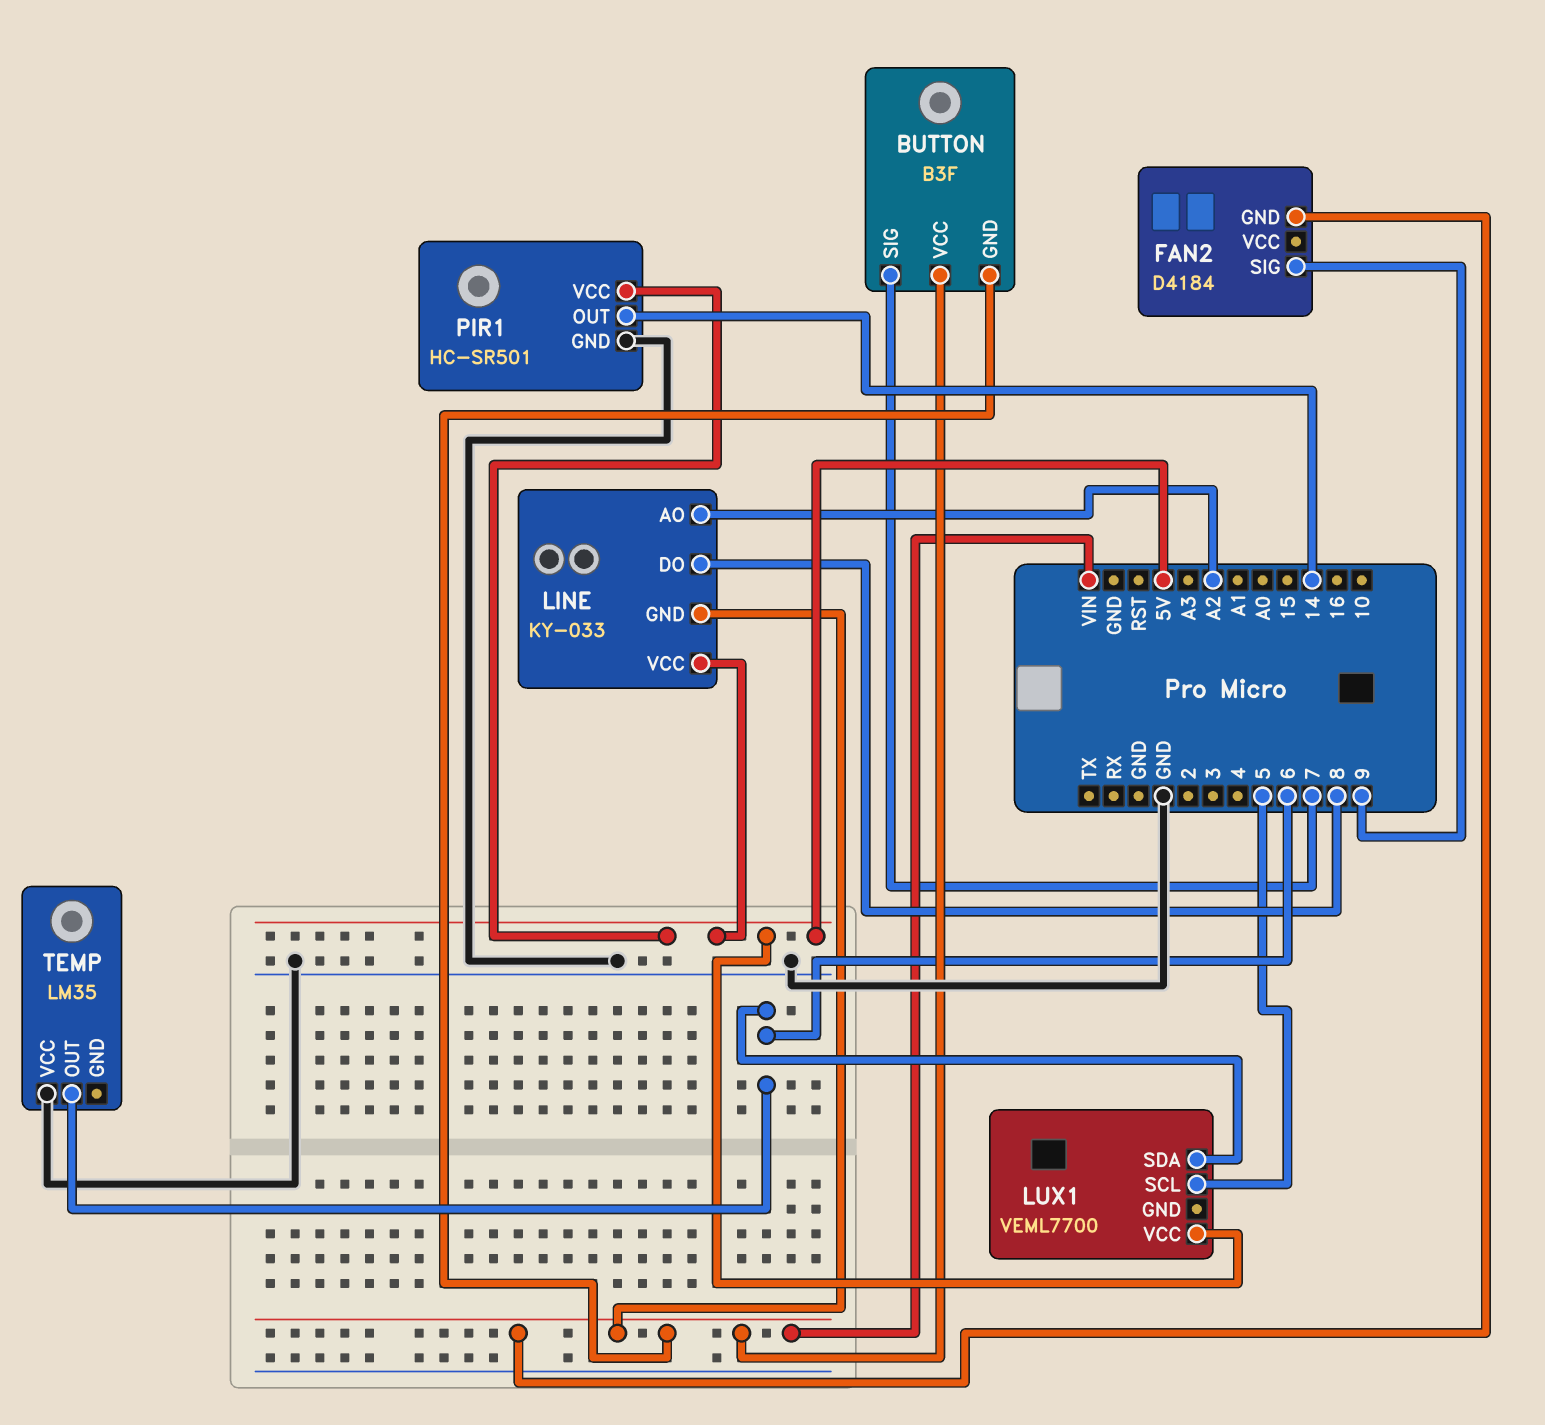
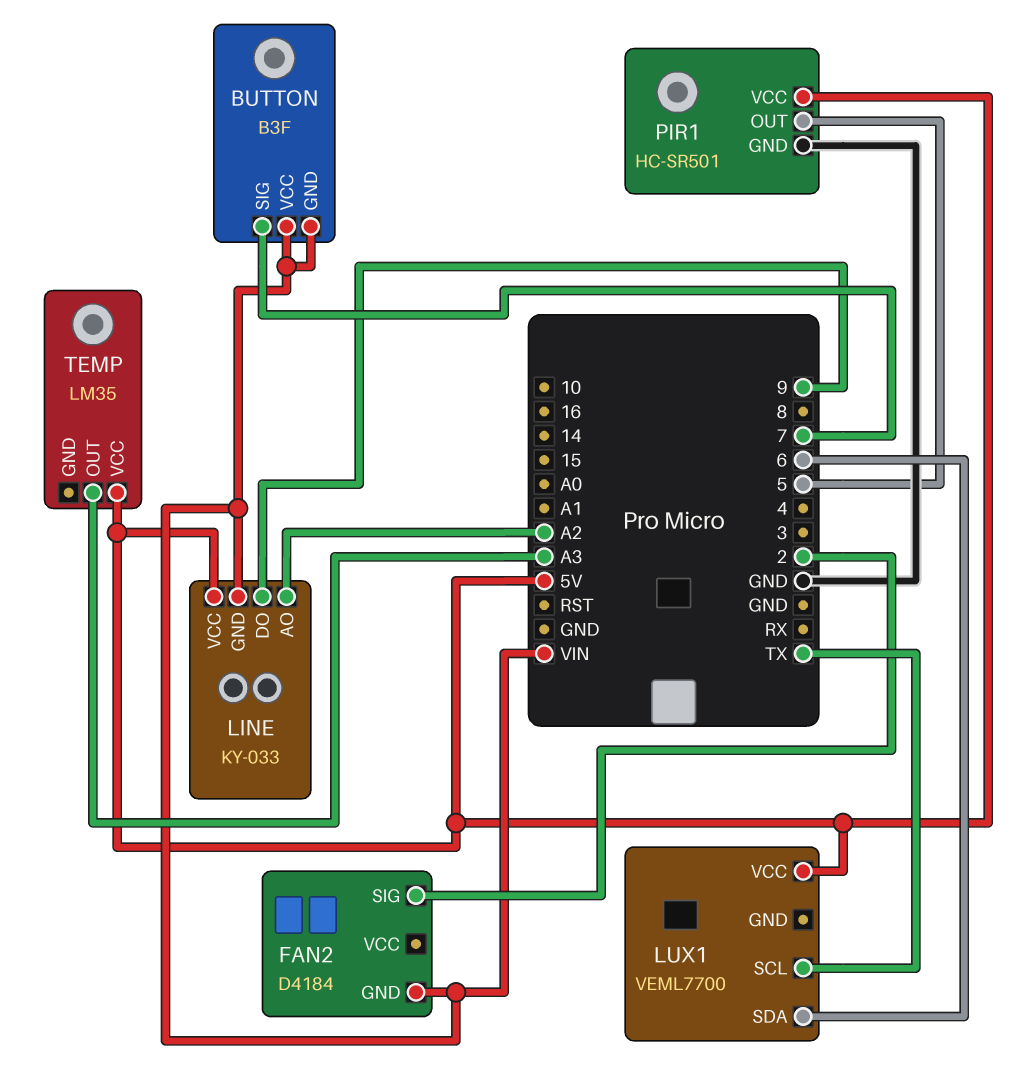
FAN2 pin SIG: 9 -> 2
LINE pin DO: 8 -> 9
LUX1 pin SCL: 5 -> TX
PIR1 pin OUT: 14 -> 5
TEMP pin OUT: 6 -> A3
TEMP pin VCC: GND -> 5V

